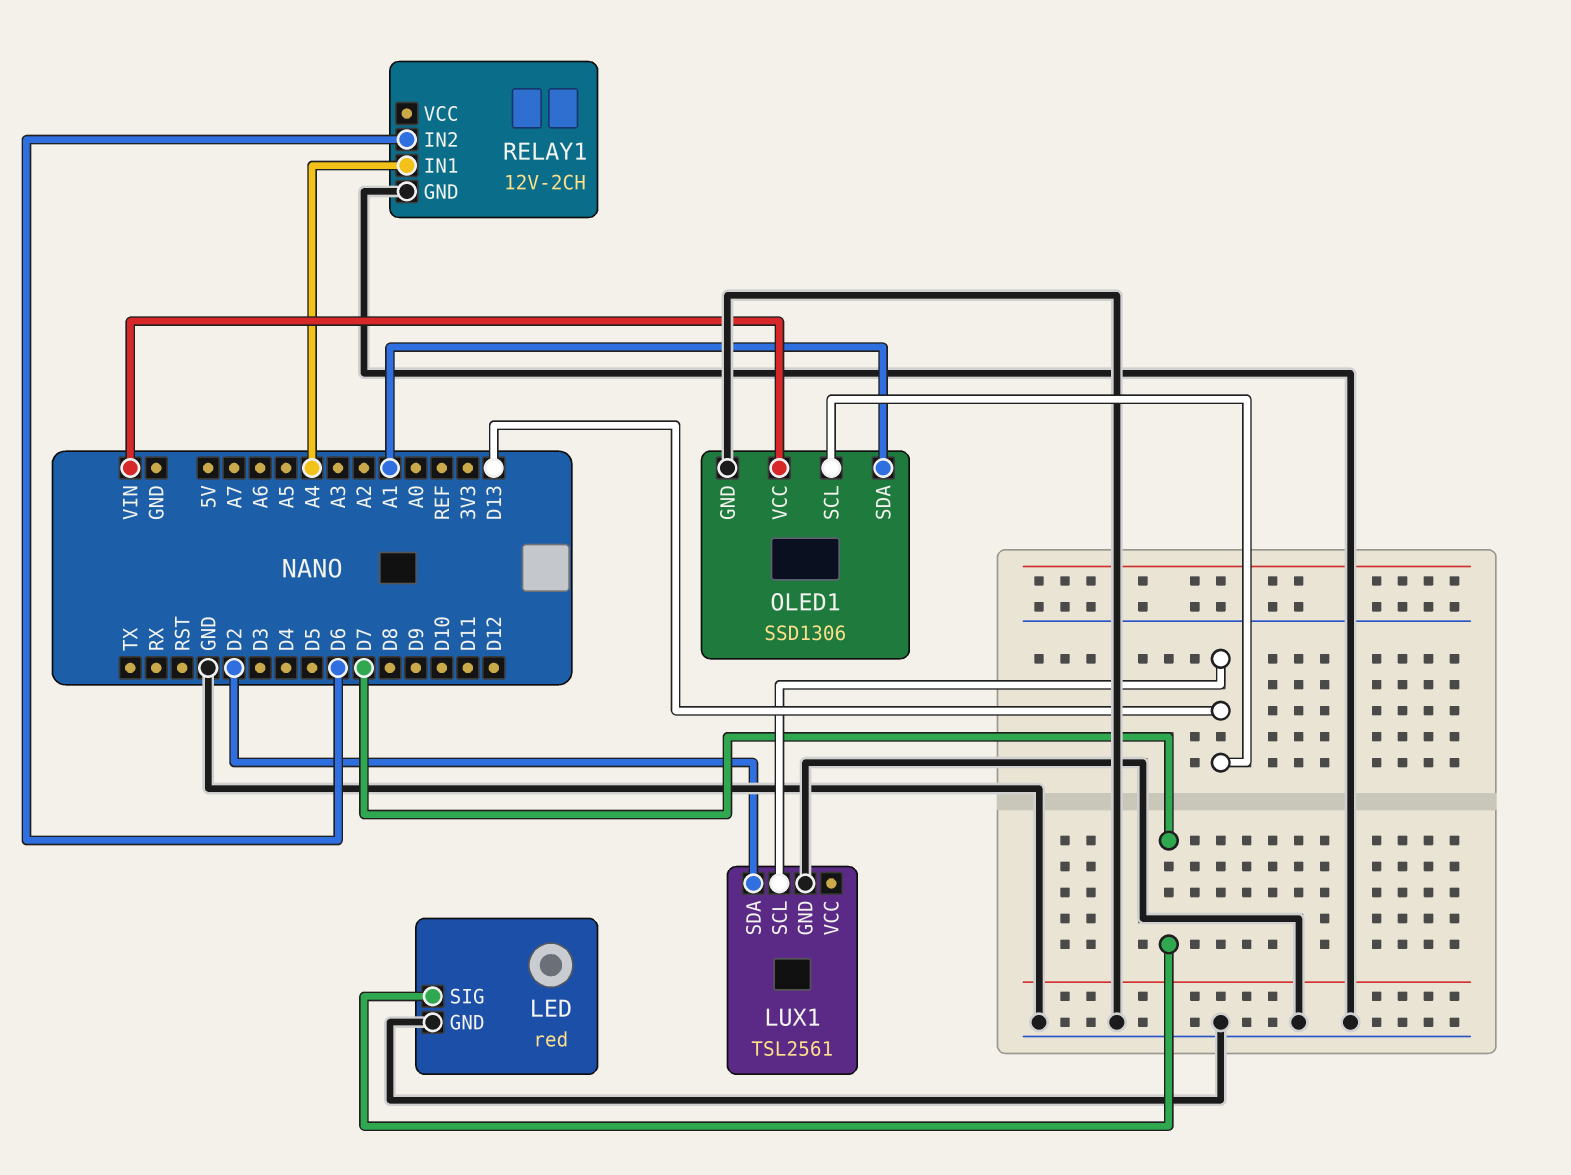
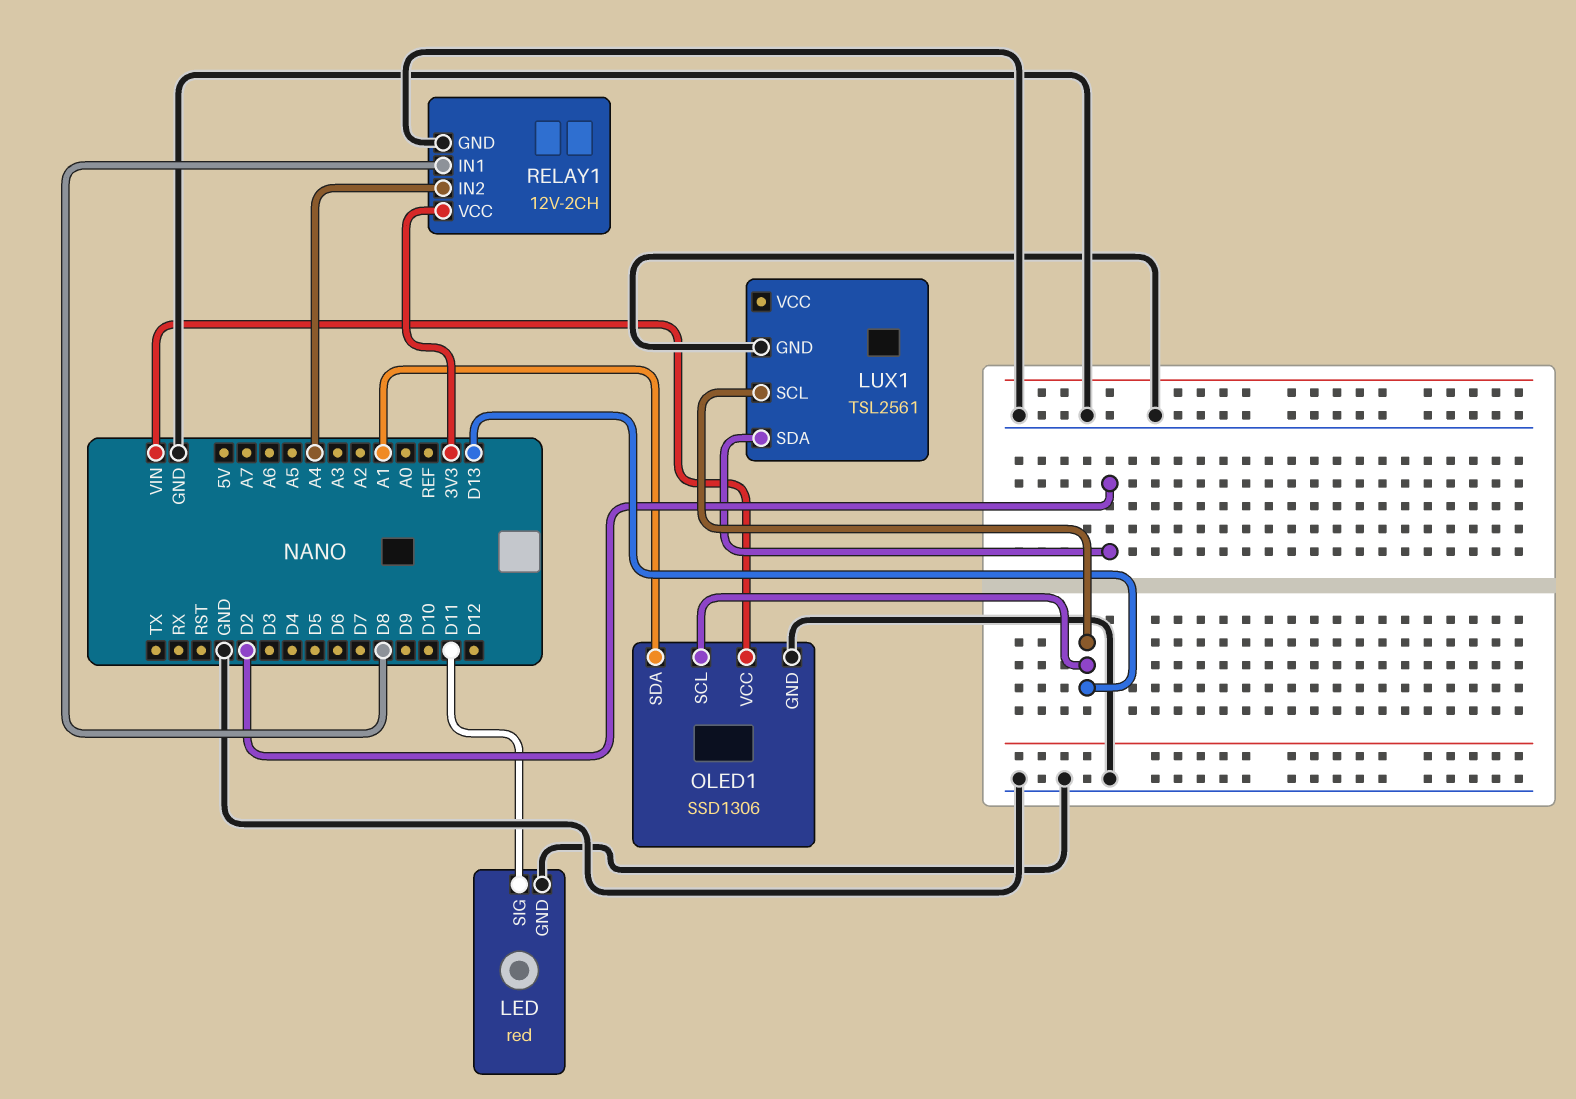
LED pin SIG: D7 -> D11
RELAY1 pin IN1: A4 -> D8
RELAY1 pin IN2: D6 -> A4
RELAY1 pin VCC: none -> 3V3

